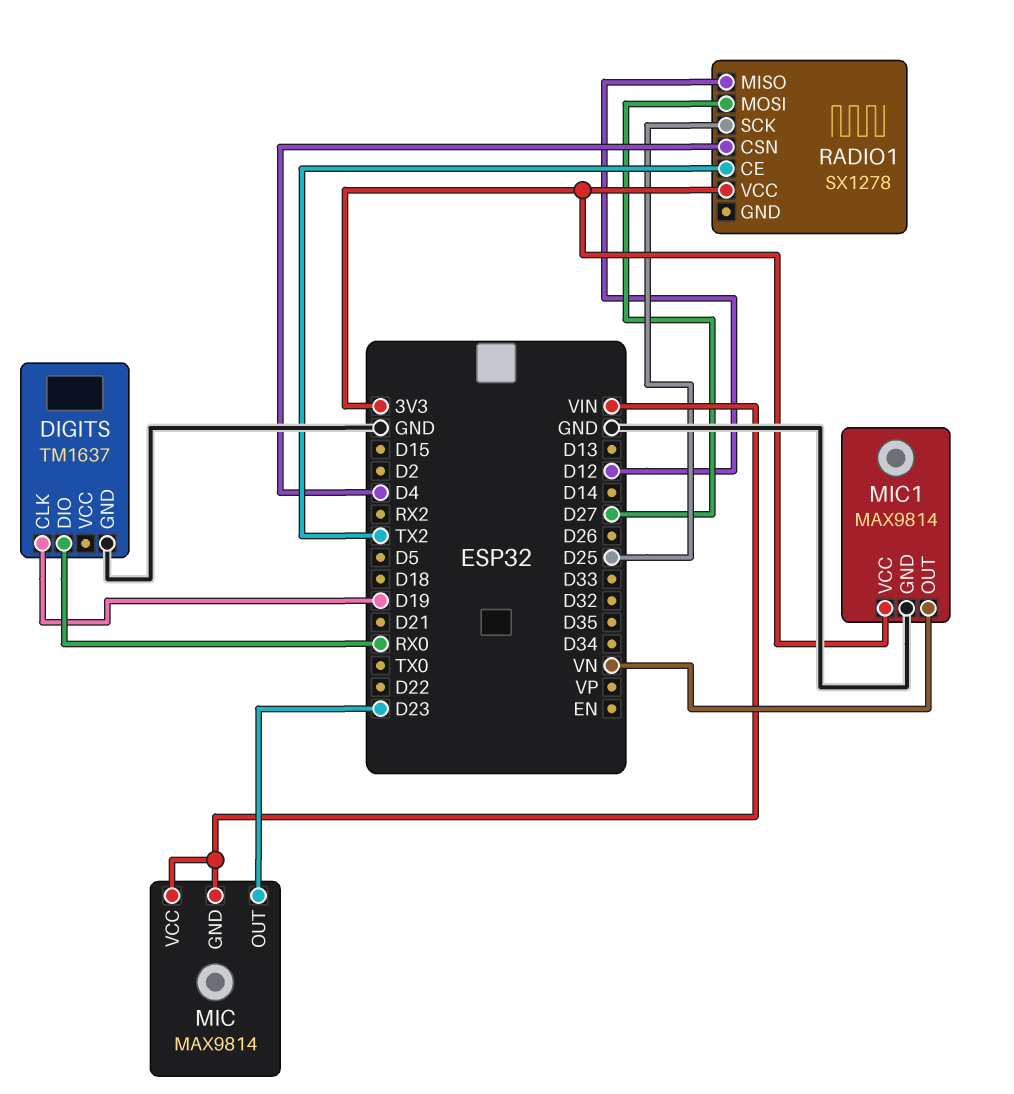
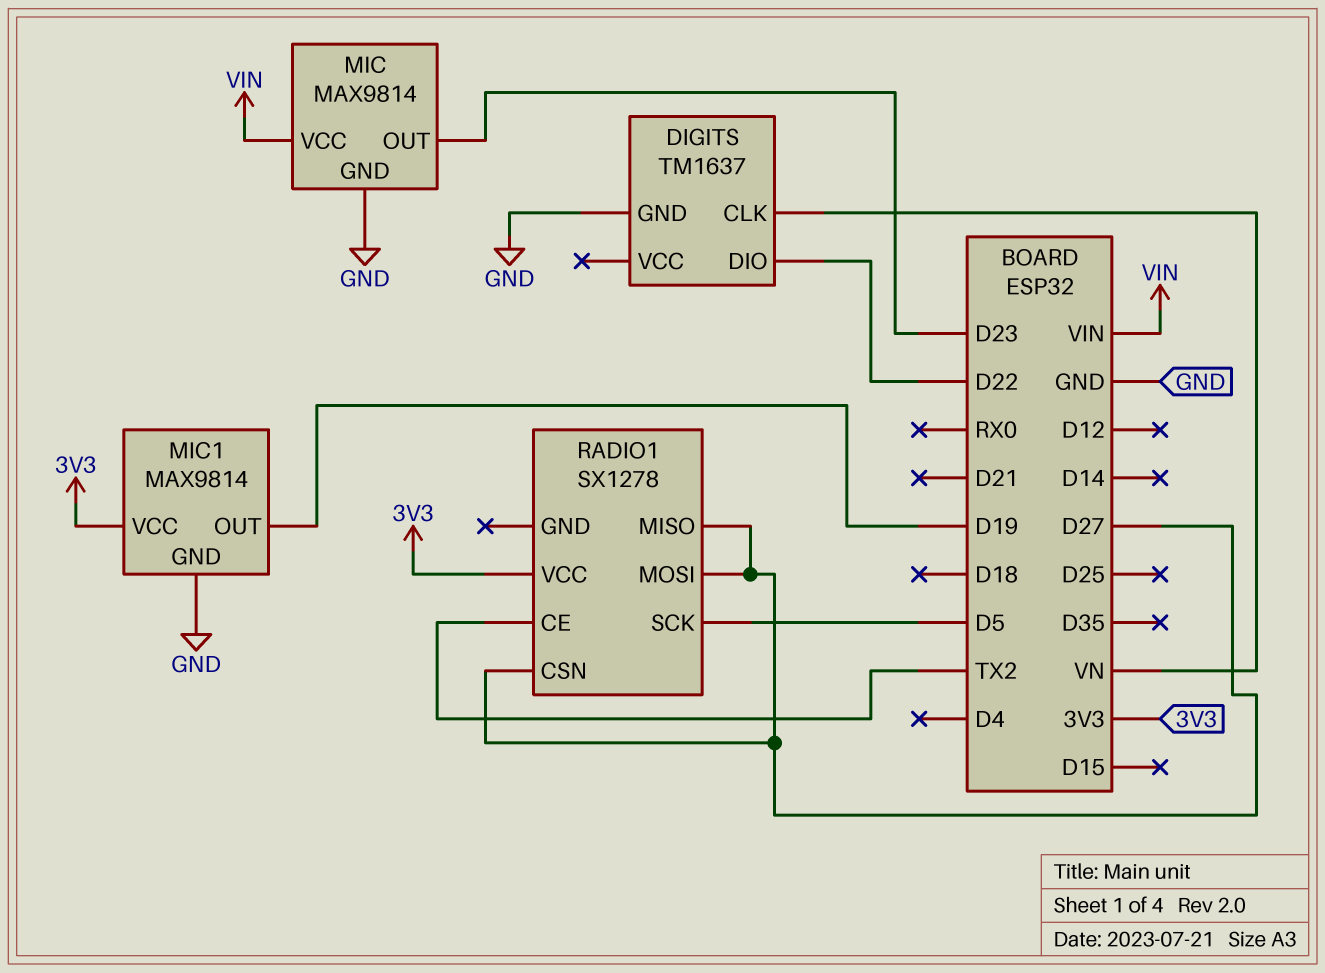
DIGITS pin CLK: D19 -> VN
DIGITS pin DIO: RX0 -> D22
MIC pin GND: VIN -> GND
MIC1 pin OUT: VN -> D19
RADIO1 pin CSN: D4 -> D27
RADIO1 pin MISO: D12 -> D27
RADIO1 pin SCK: D25 -> D5

